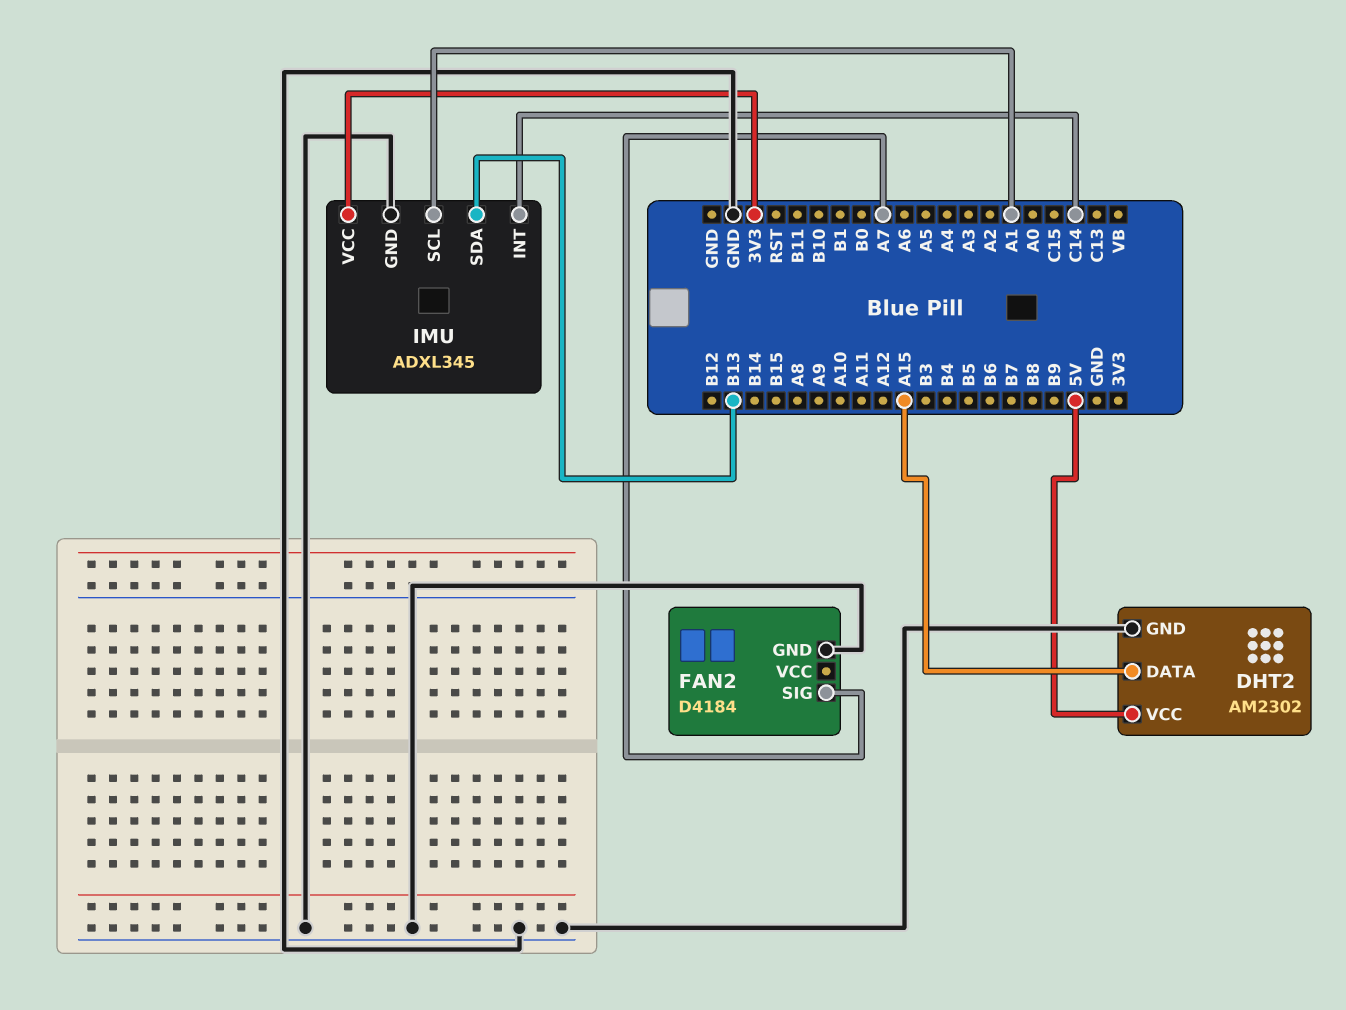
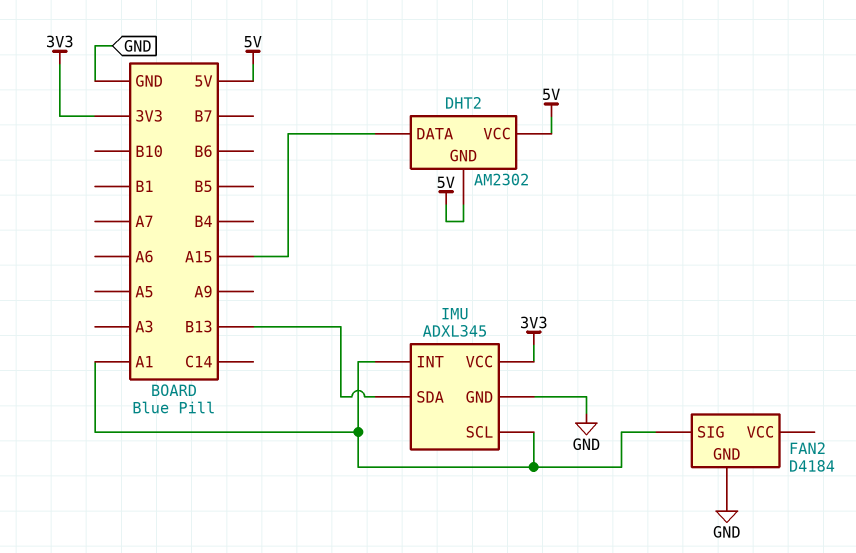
DHT2 pin GND: GND -> 5V
FAN2 pin SIG: A7 -> A1
IMU pin INT: C14 -> A1

